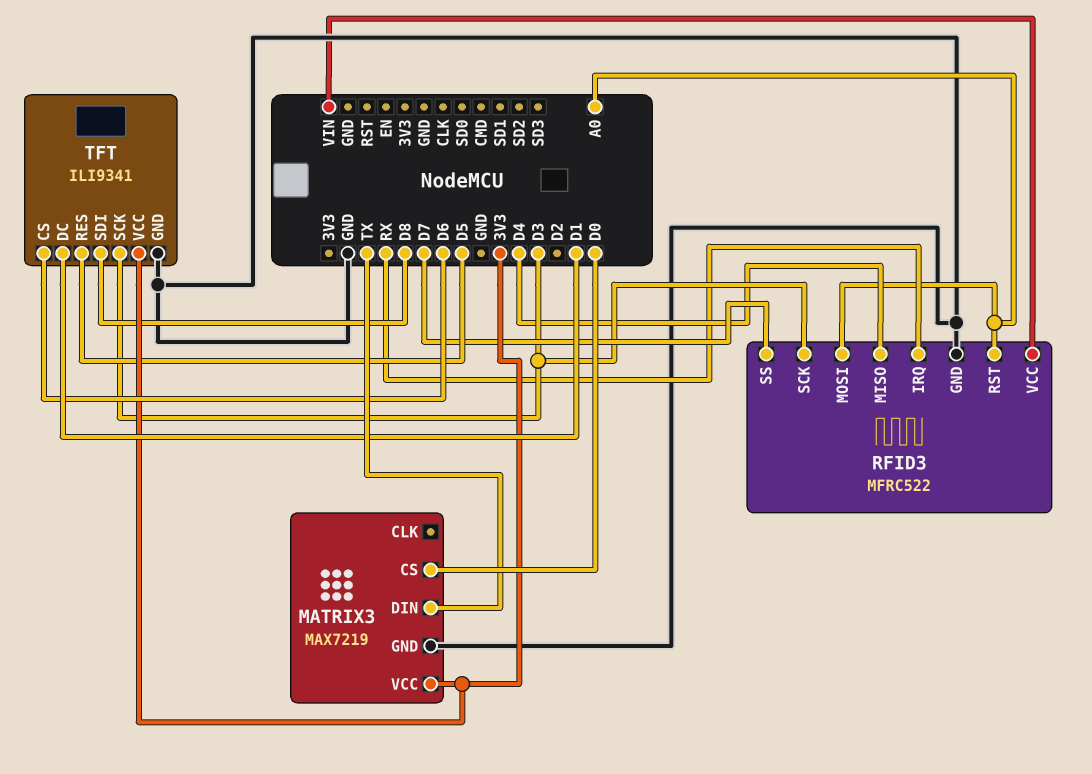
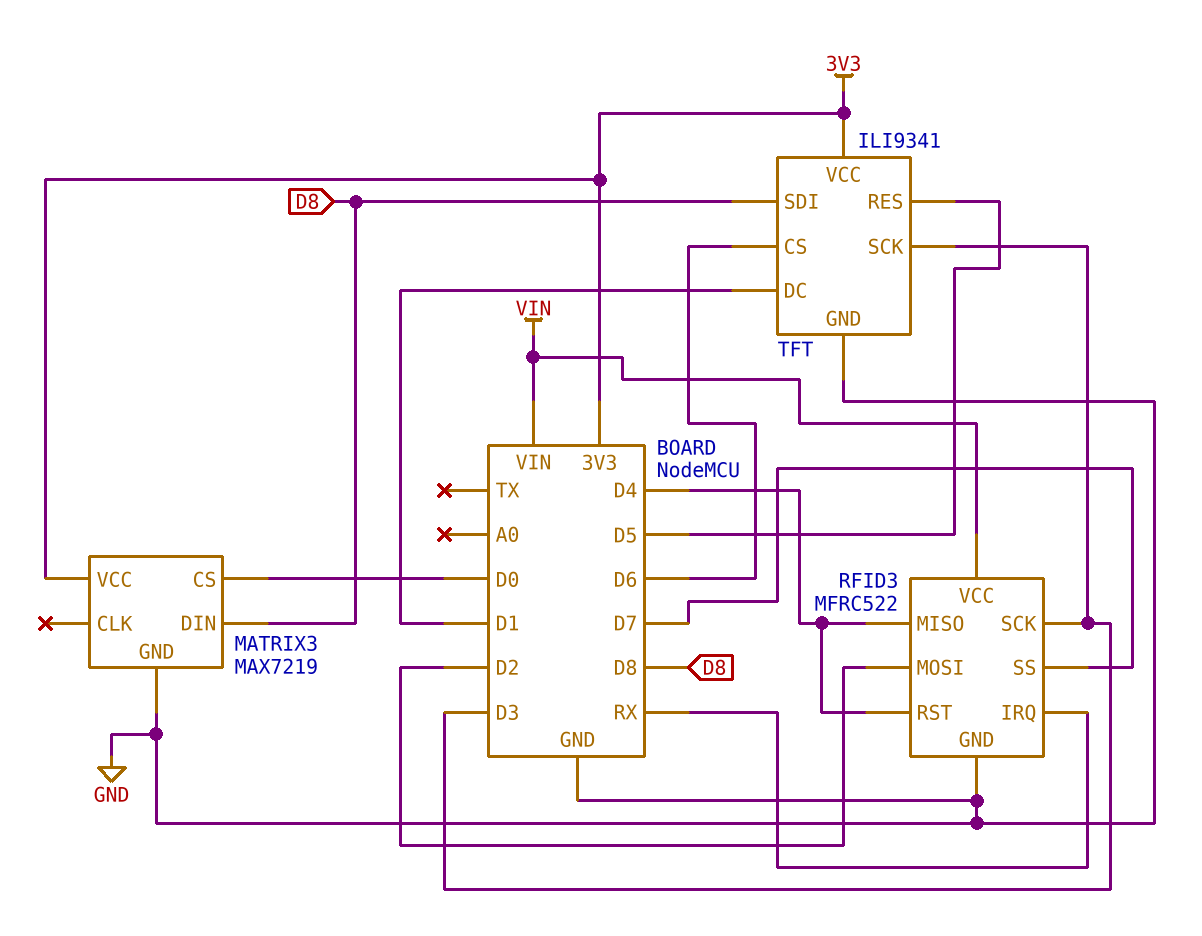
MATRIX3 pin DIN: TX -> D8
RFID3 pin MOSI: A0 -> D2
RFID3 pin RST: A0 -> D4

